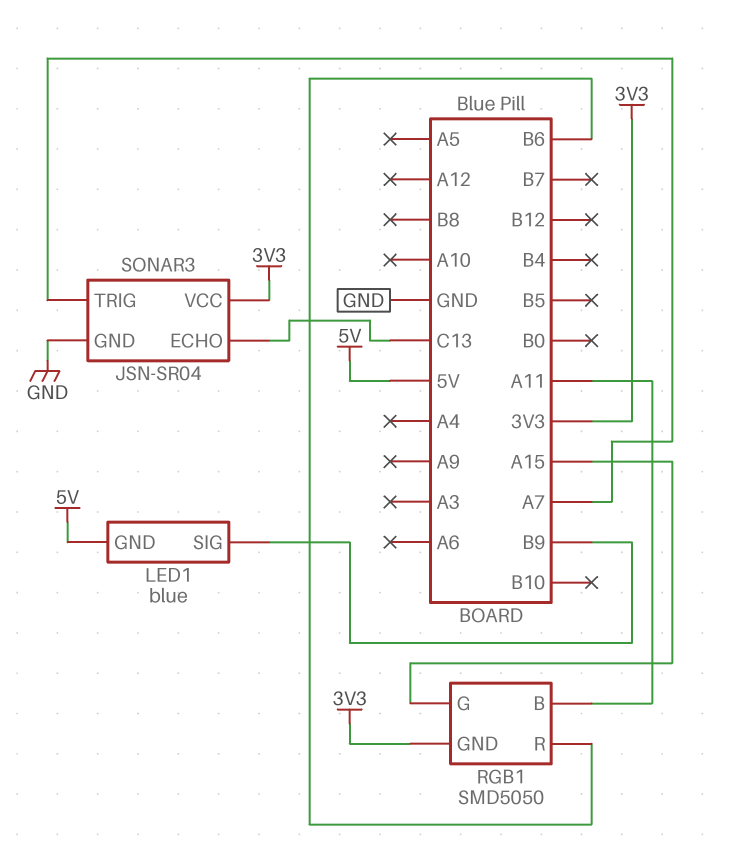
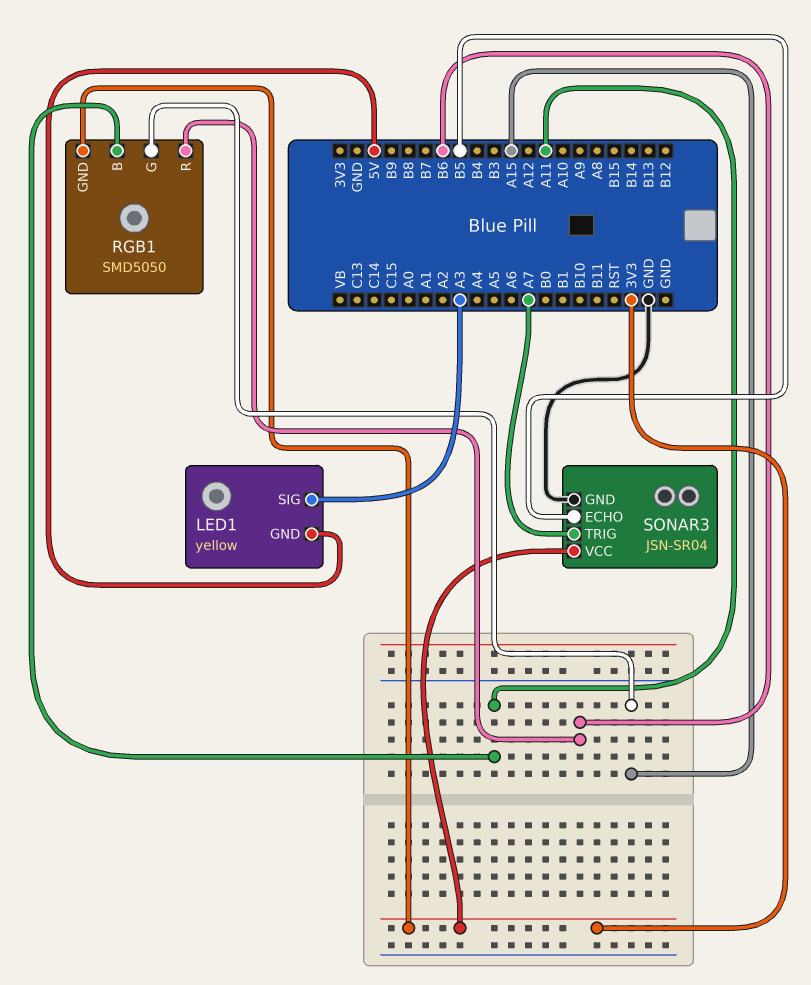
LED1: blue -> yellow
LED1 pin SIG: B9 -> A3
SONAR3 pin ECHO: C13 -> B5

